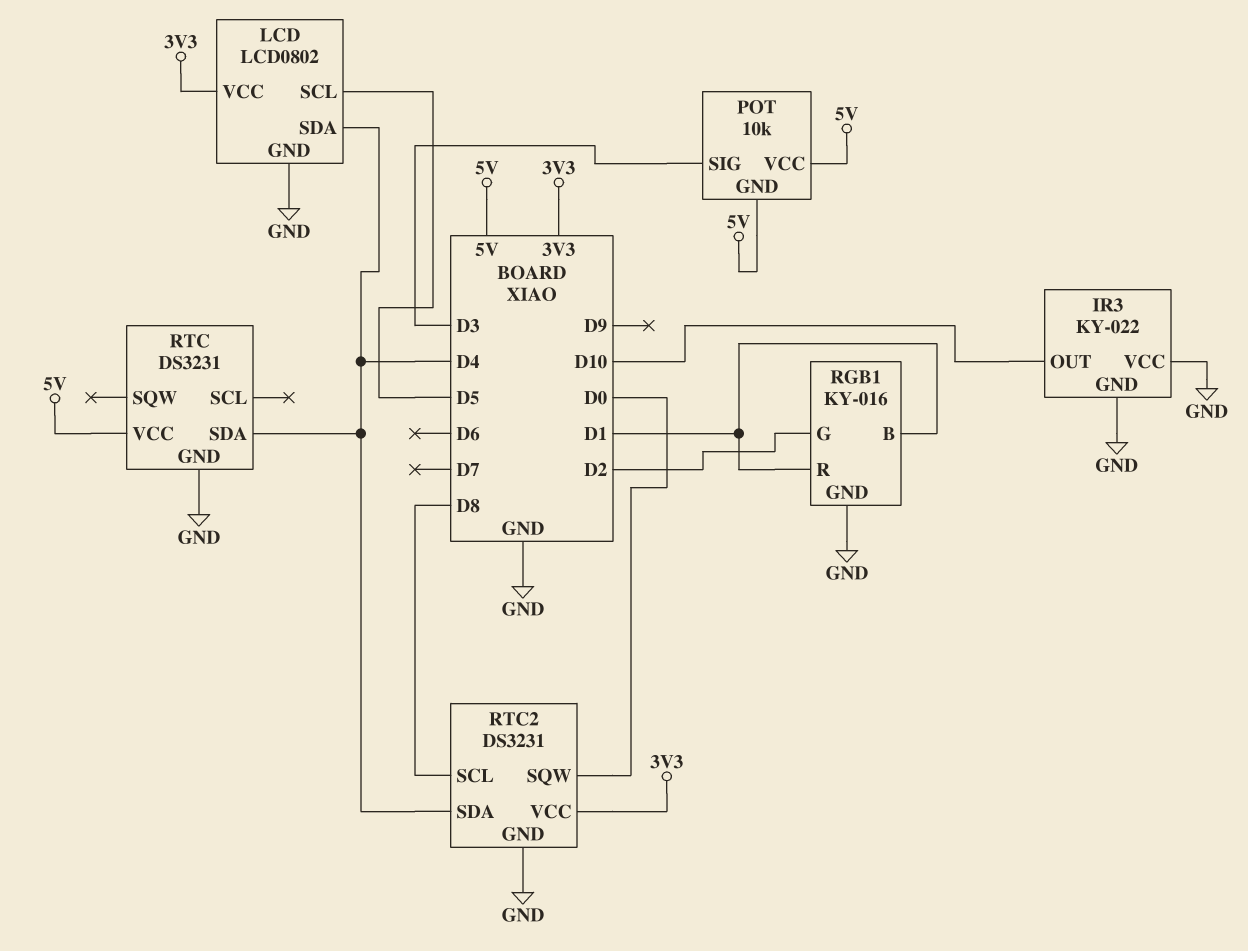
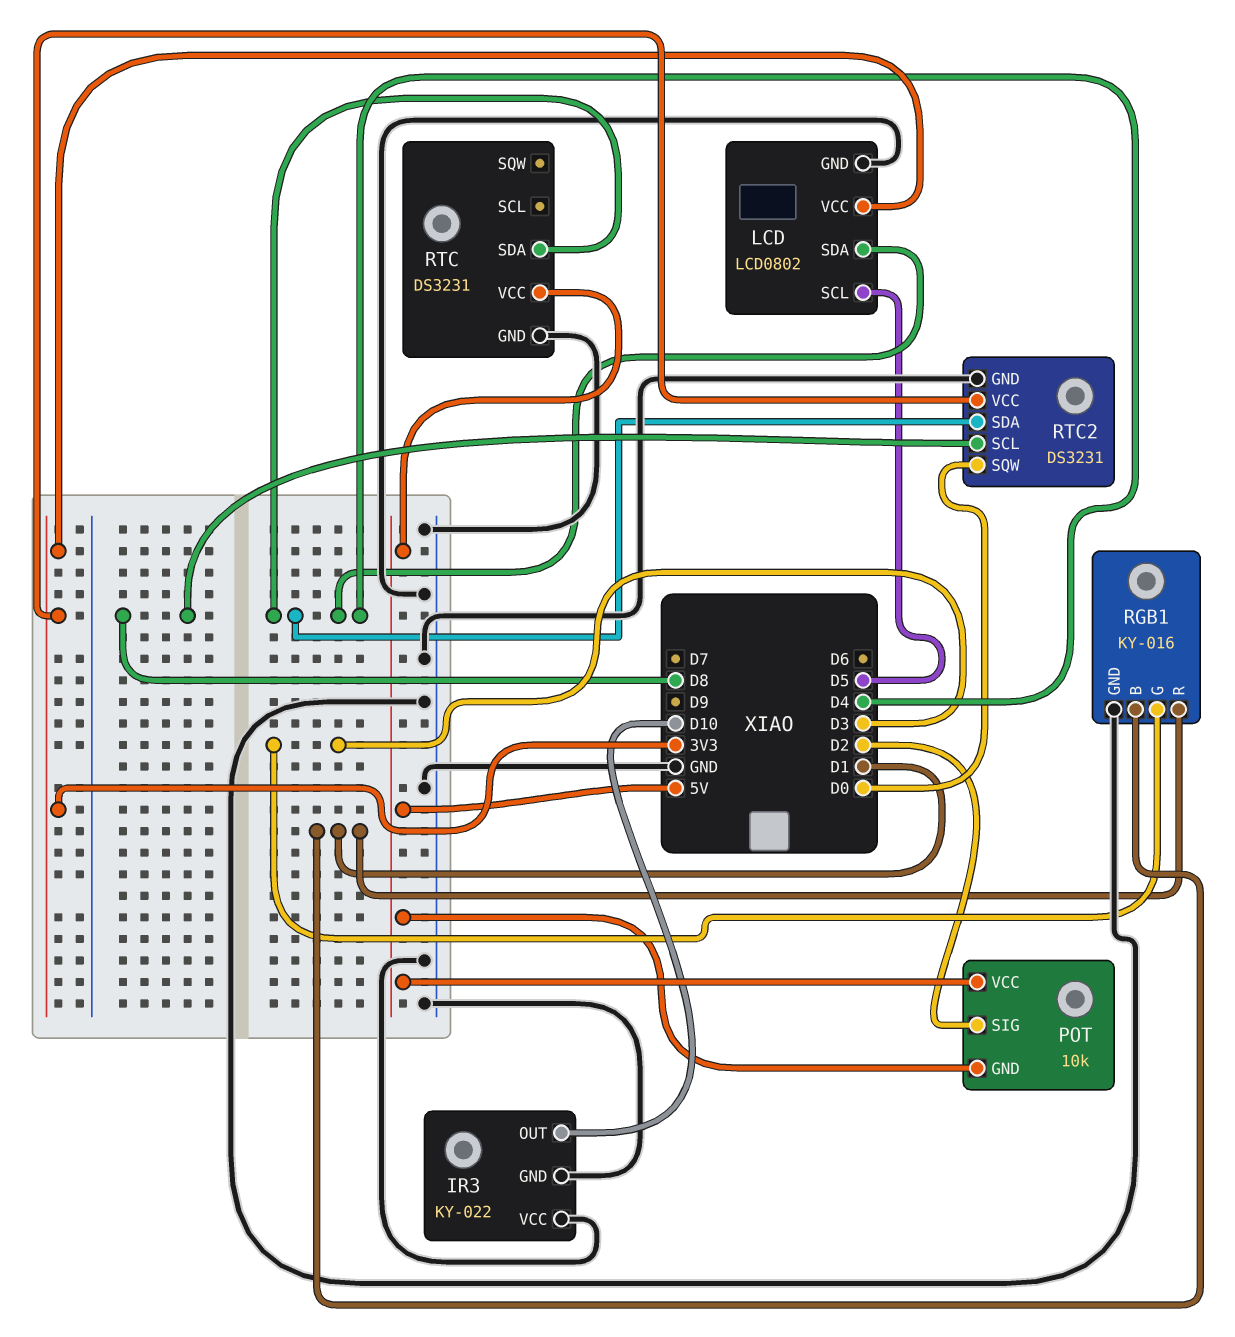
POT pin SIG: D3 -> D2
RGB1 pin G: D2 -> D3

